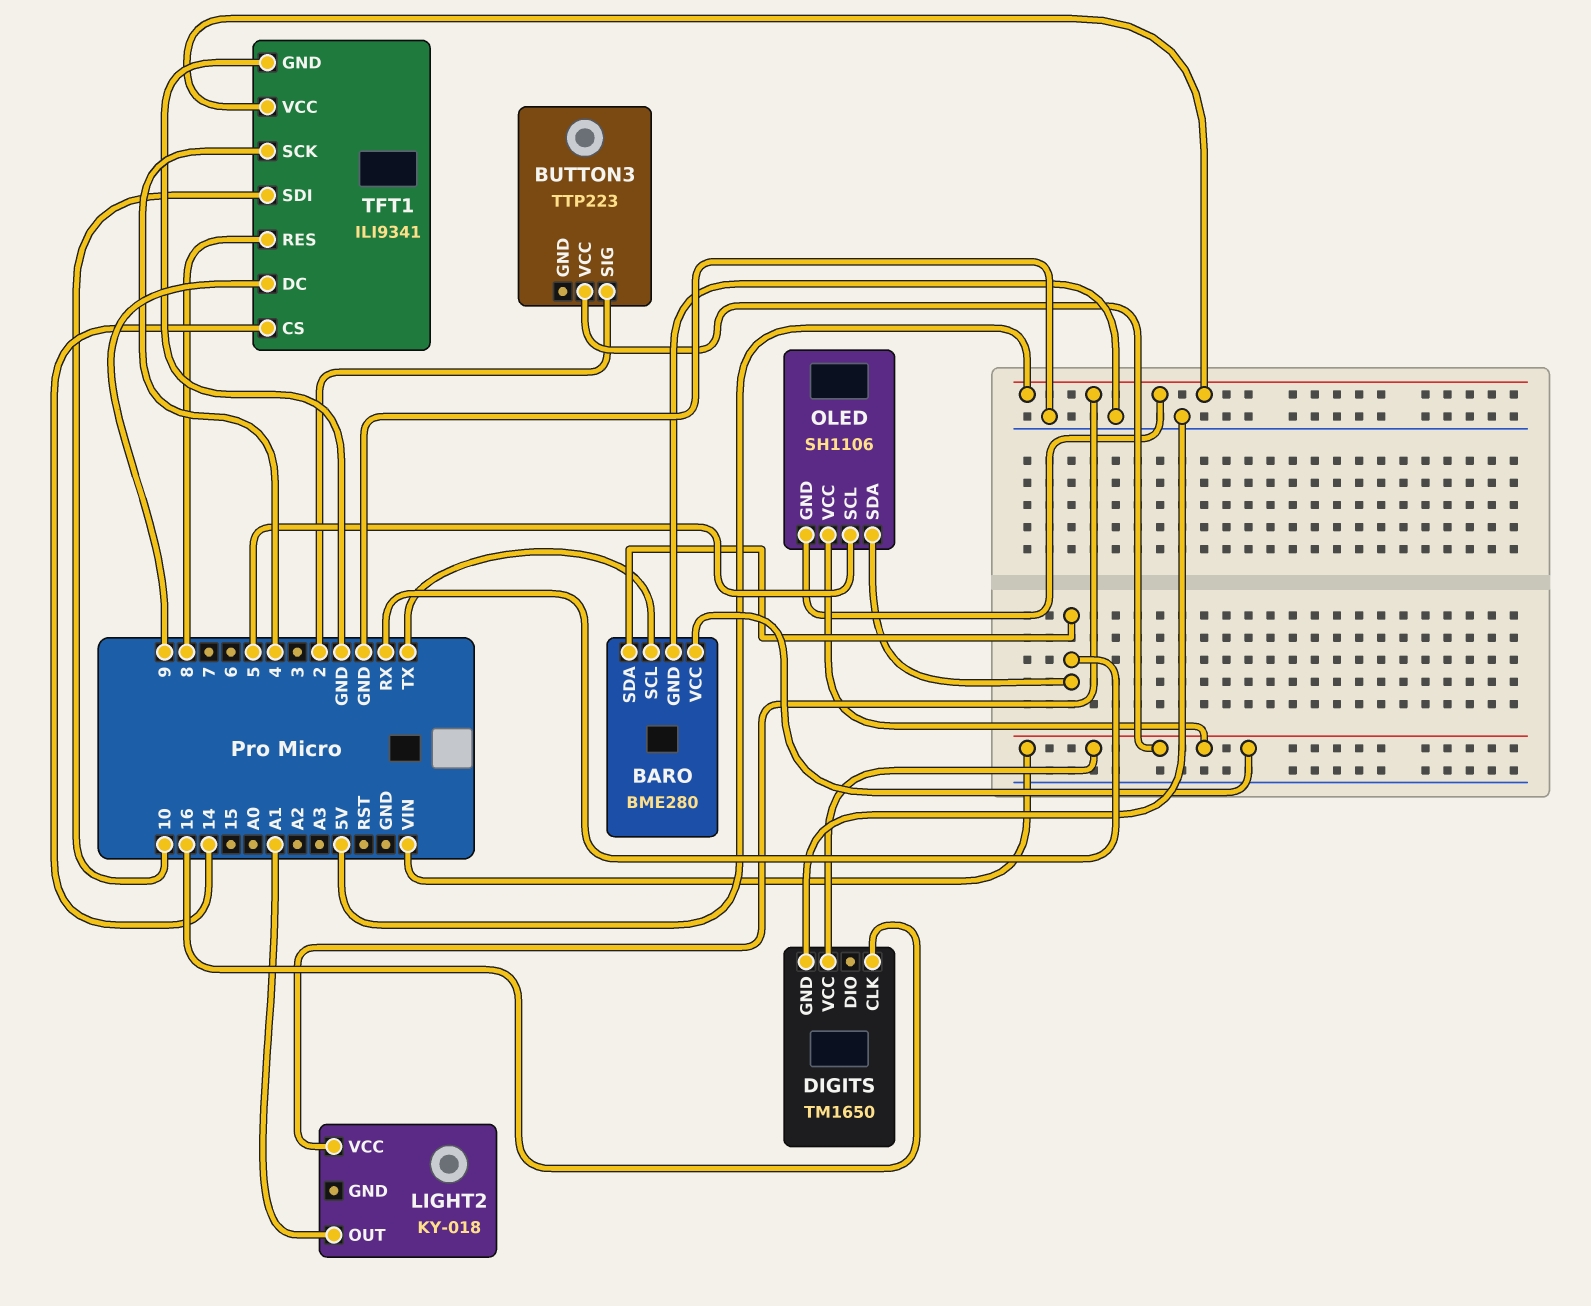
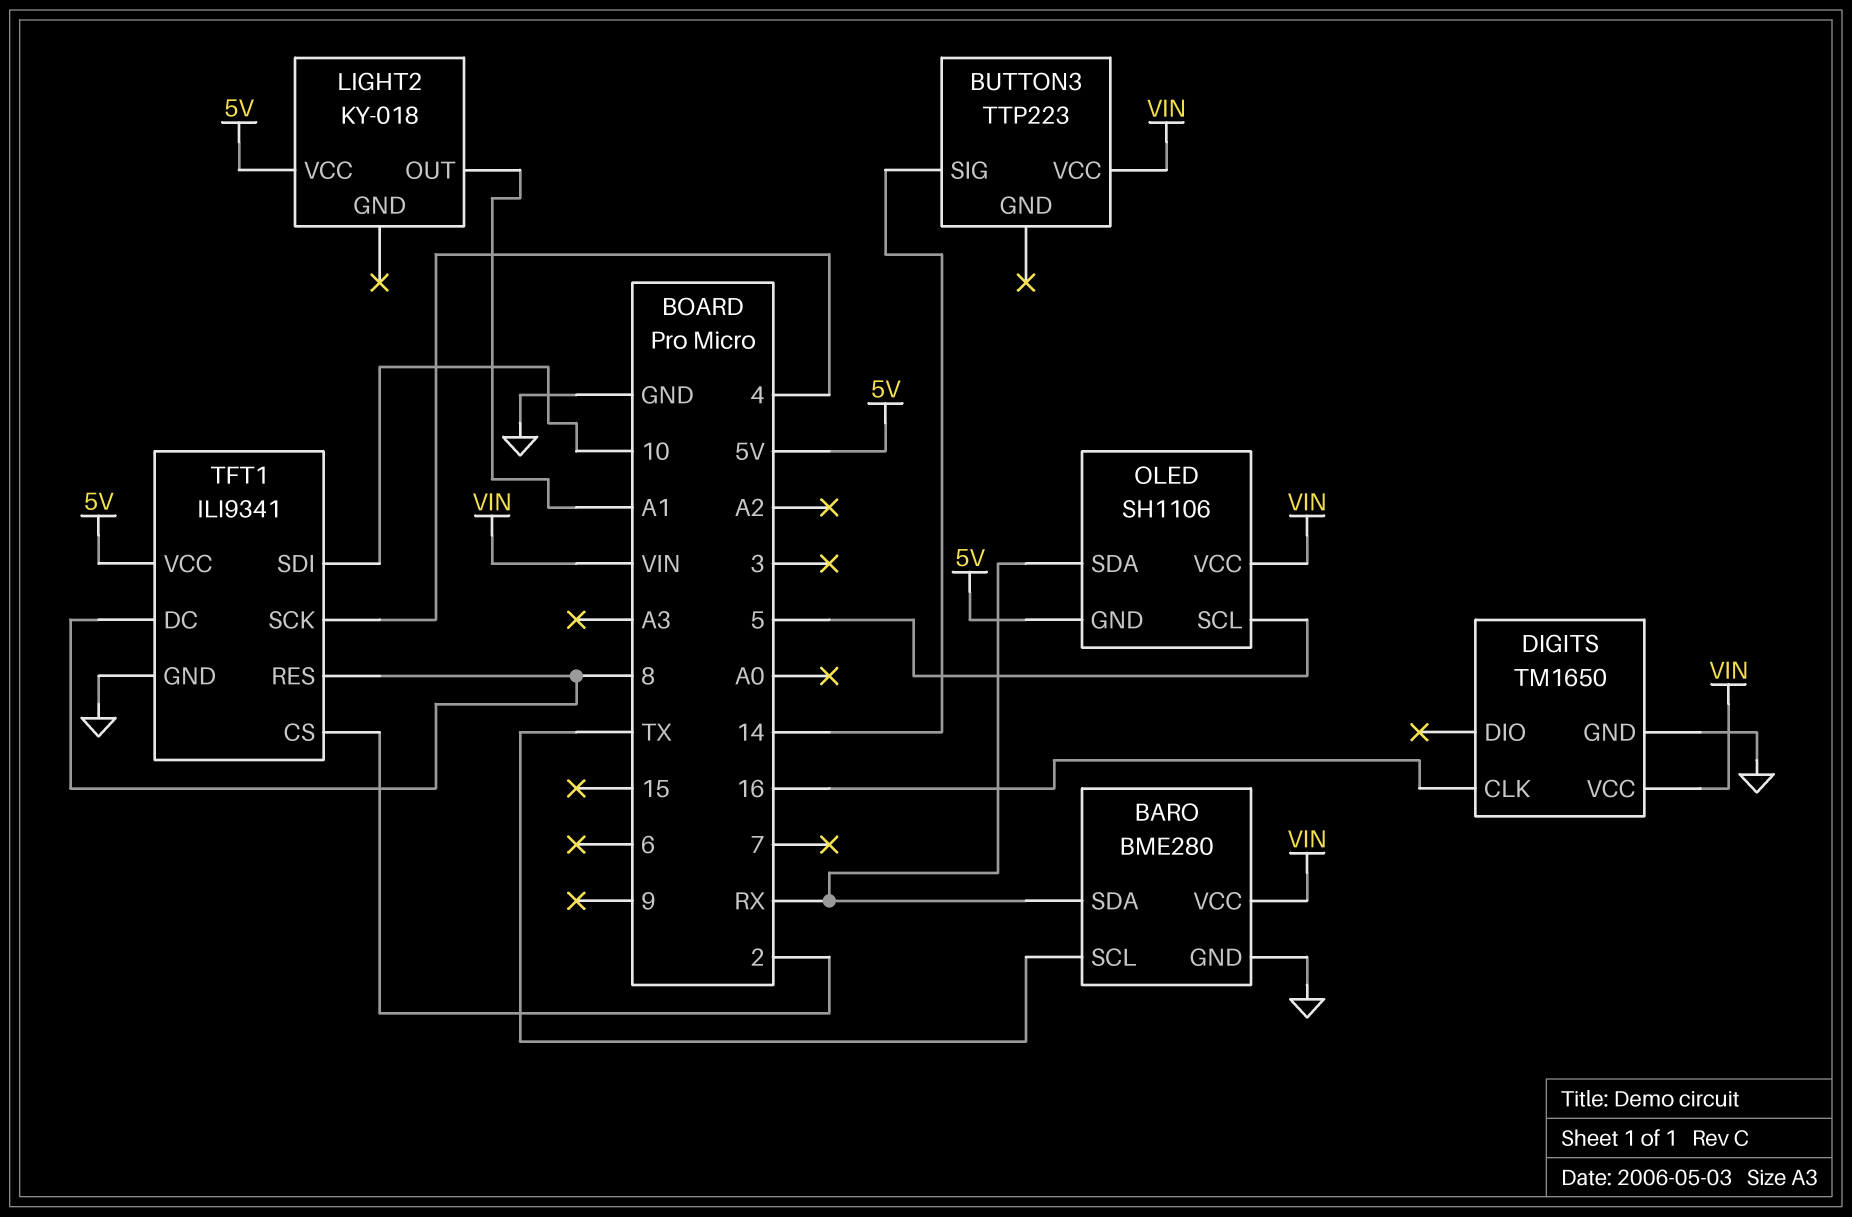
BUTTON3 pin SIG: 2 -> 14
TFT1 pin CS: 14 -> 2
TFT1 pin DC: 9 -> 8

